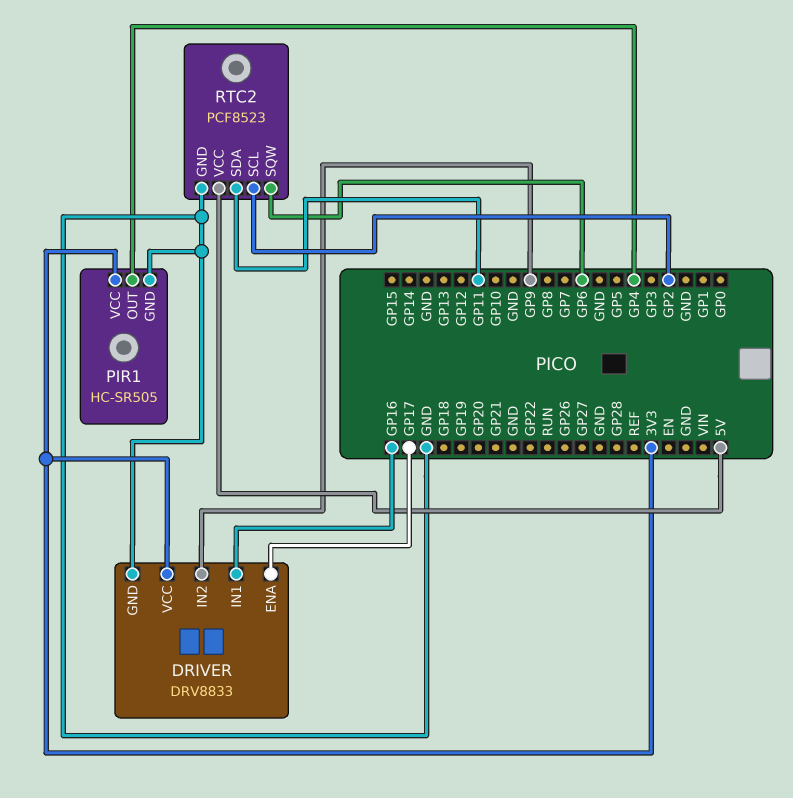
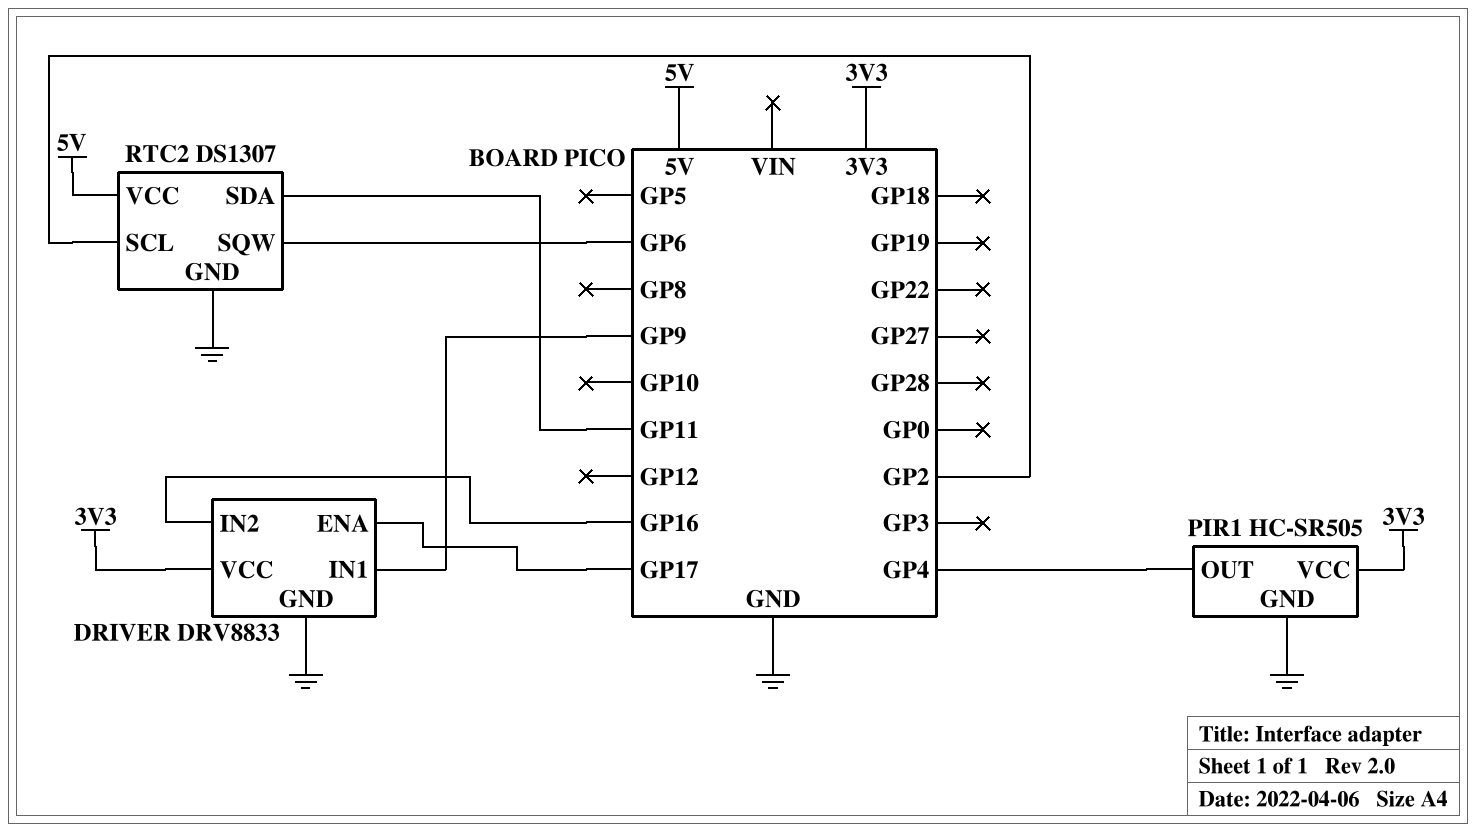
DRIVER pin IN1: GP16 -> GP9
DRIVER pin IN2: GP9 -> GP16
RTC2: PCF8523 -> DS1307

